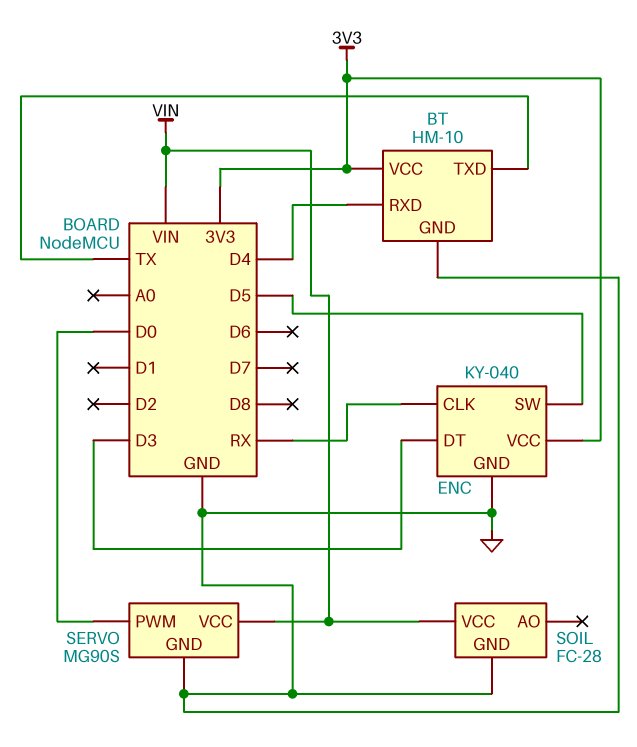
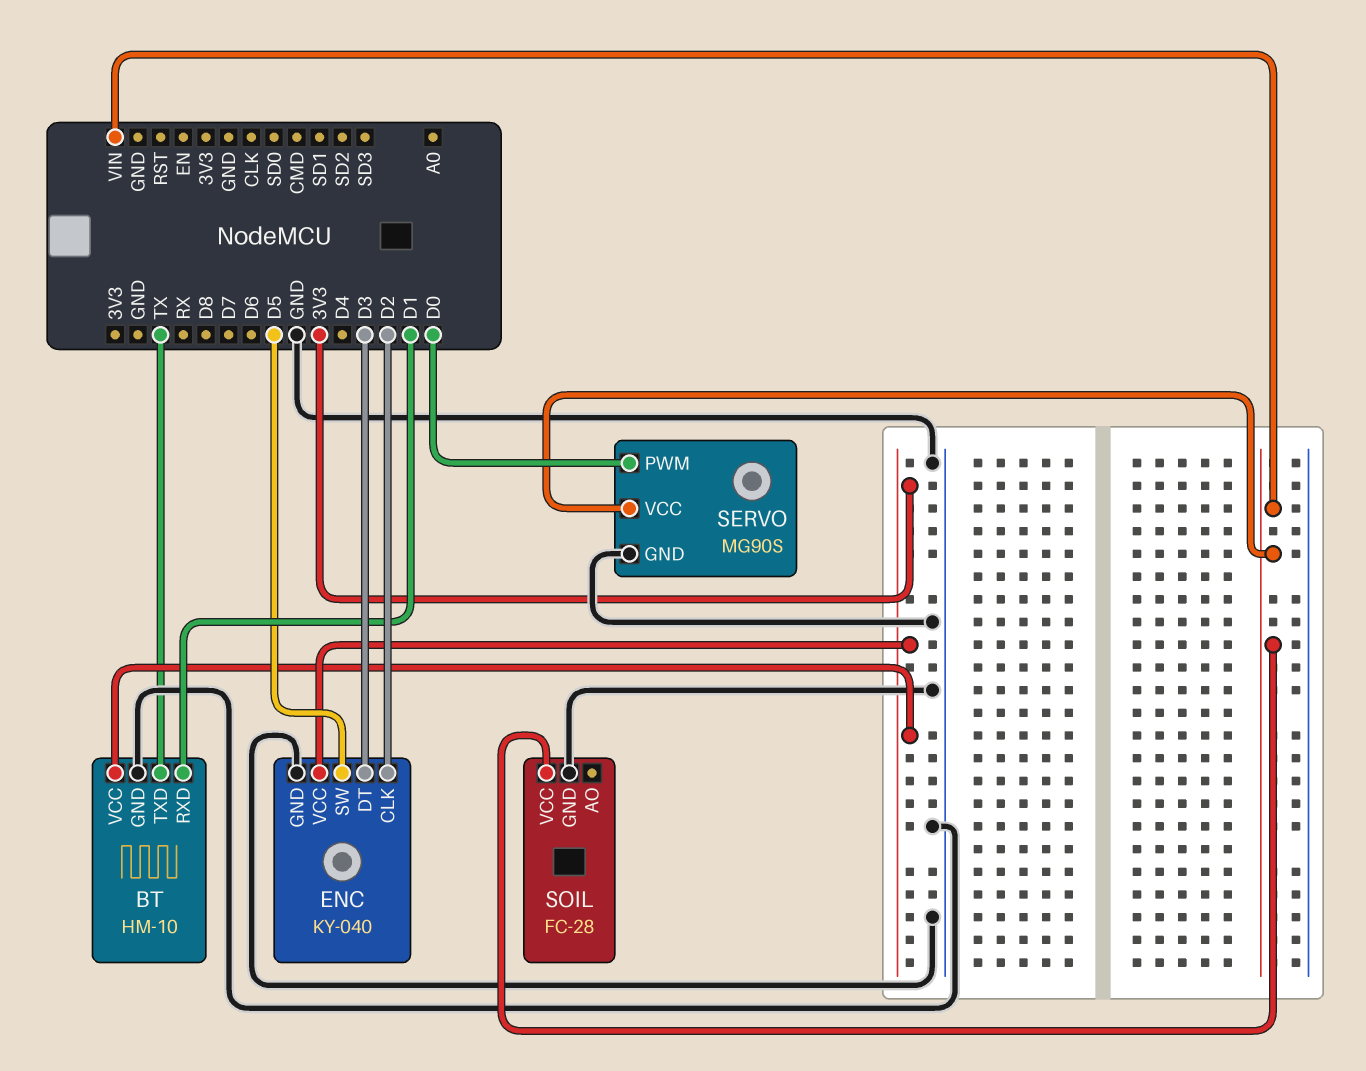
BT pin RXD: D4 -> D1
ENC pin CLK: RX -> D2

